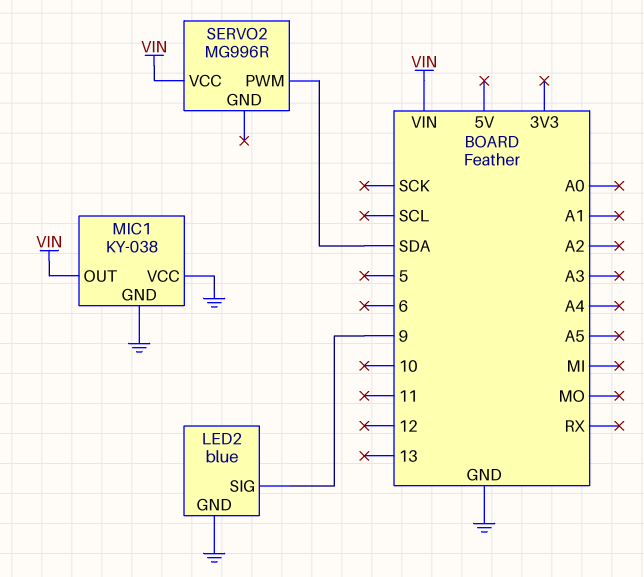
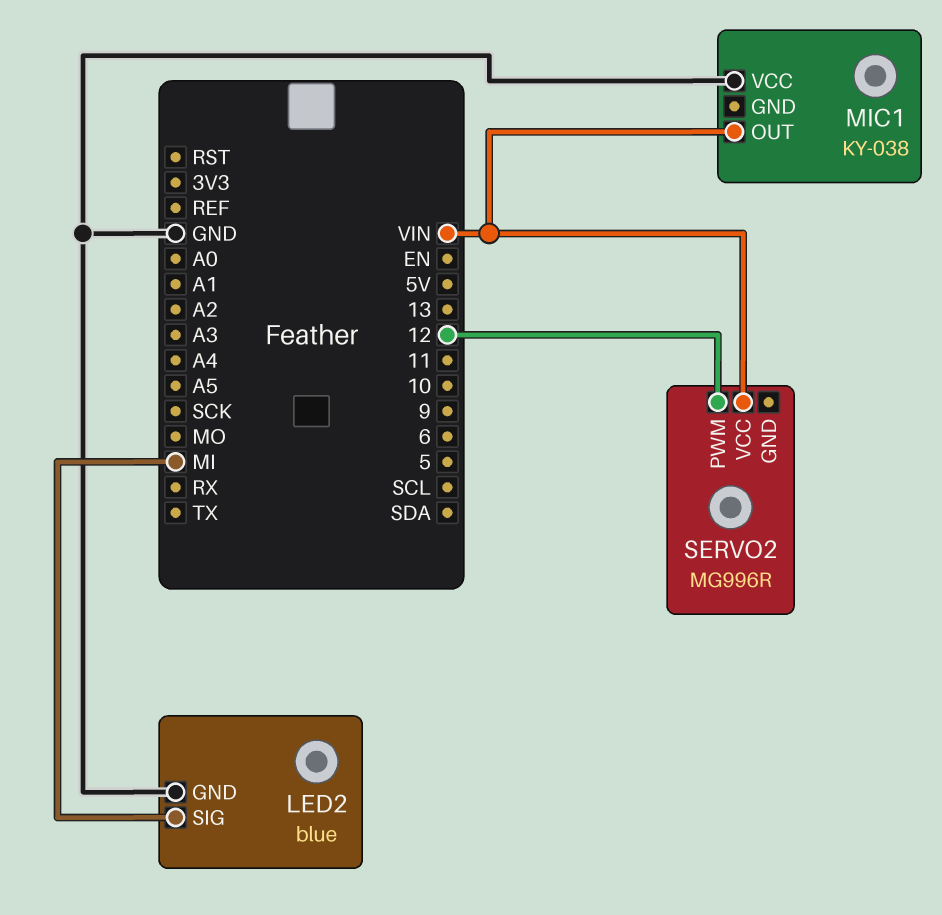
LED2 pin SIG: 9 -> MI
MIC1 pin GND: GND -> none
SERVO2 pin PWM: SDA -> 12

